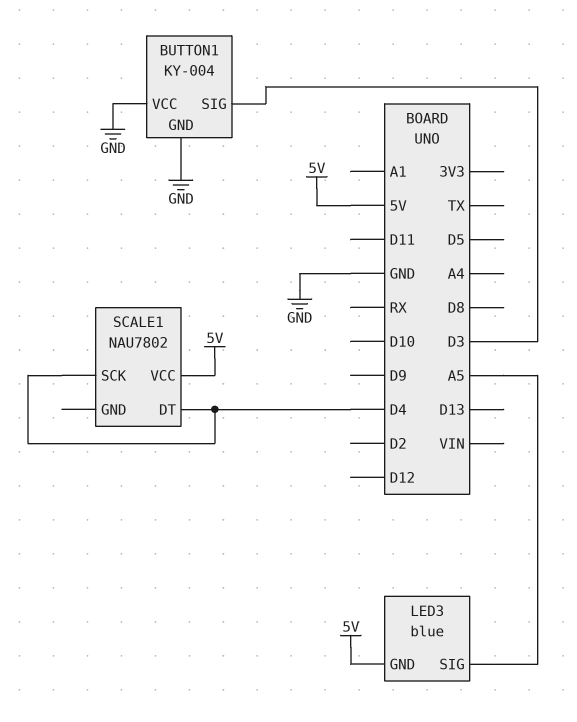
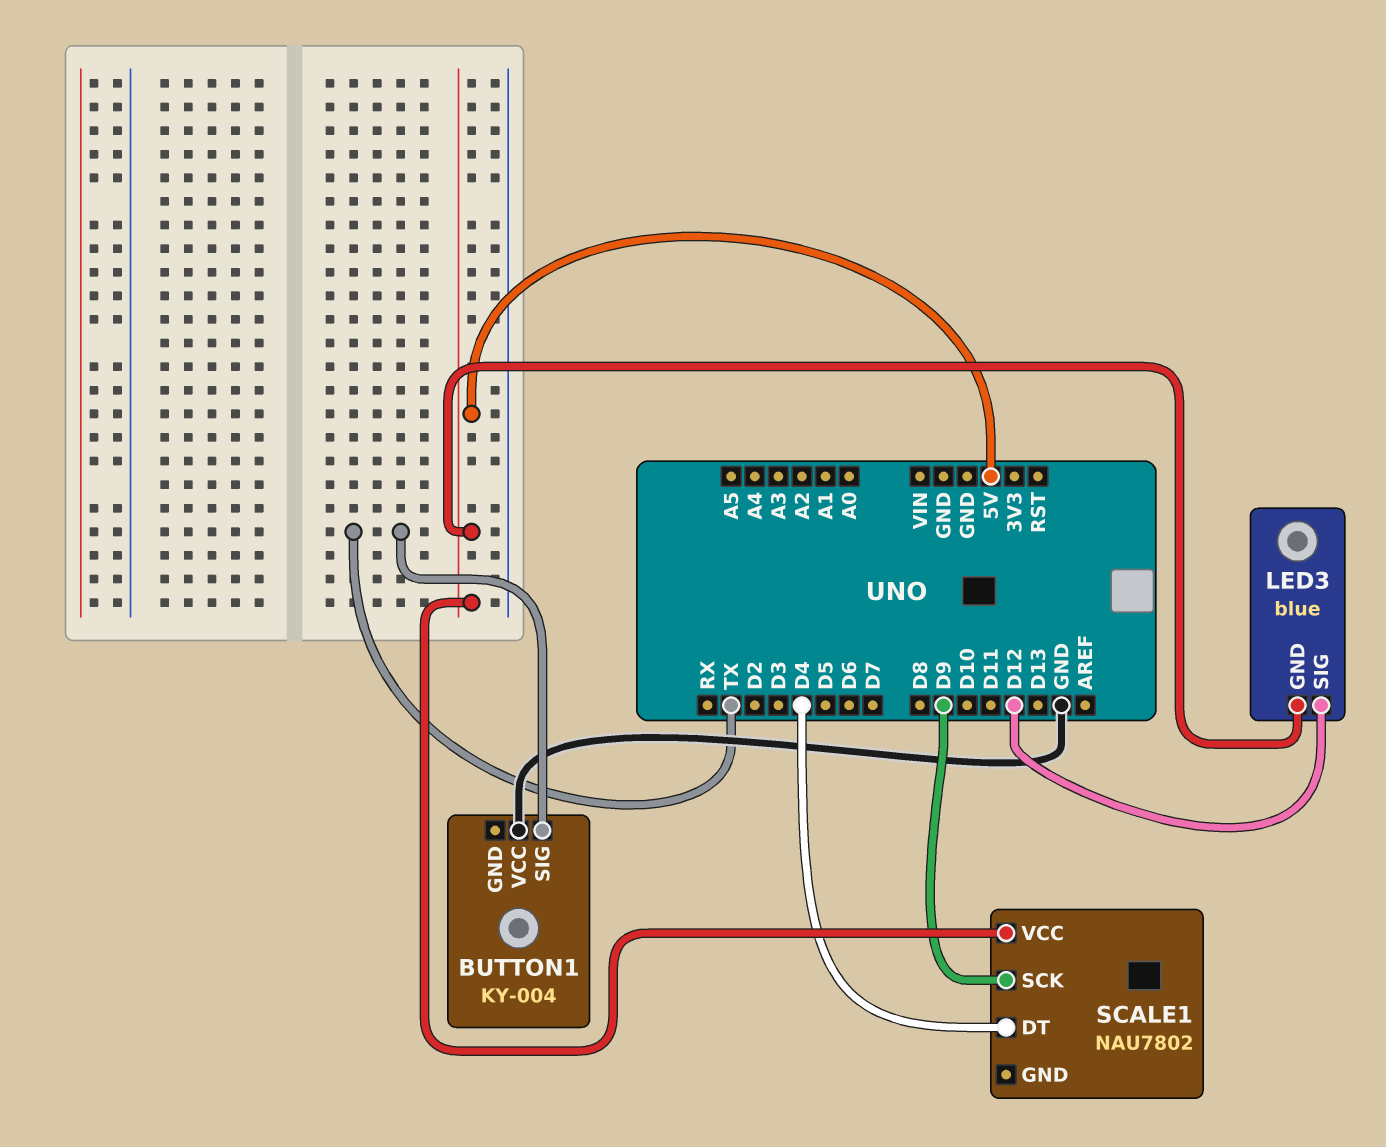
BUTTON1 pin GND: GND -> none
BUTTON1 pin SIG: D3 -> TX
LED3 pin SIG: A5 -> D12
SCALE1 pin SCK: D4 -> D9

